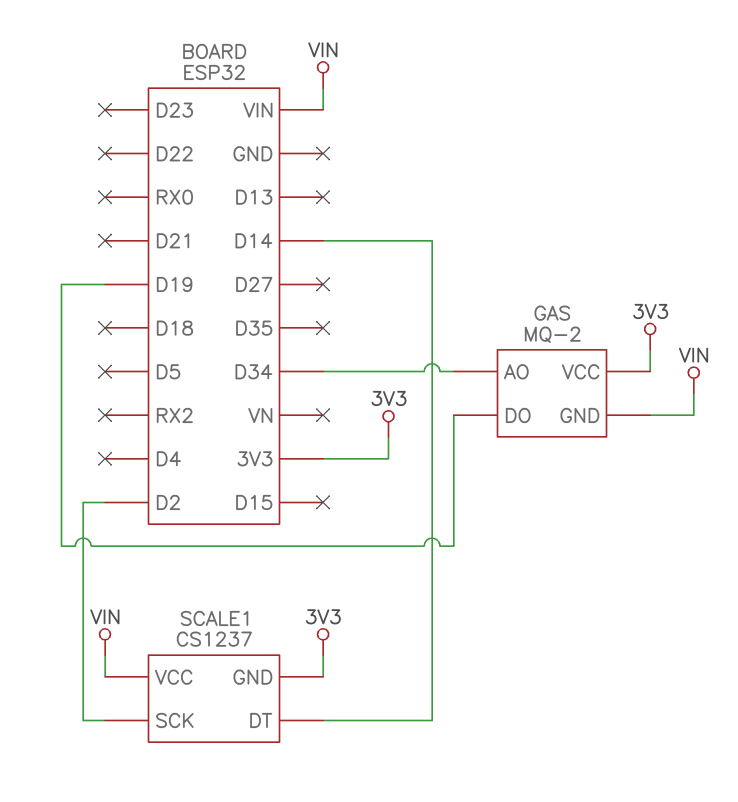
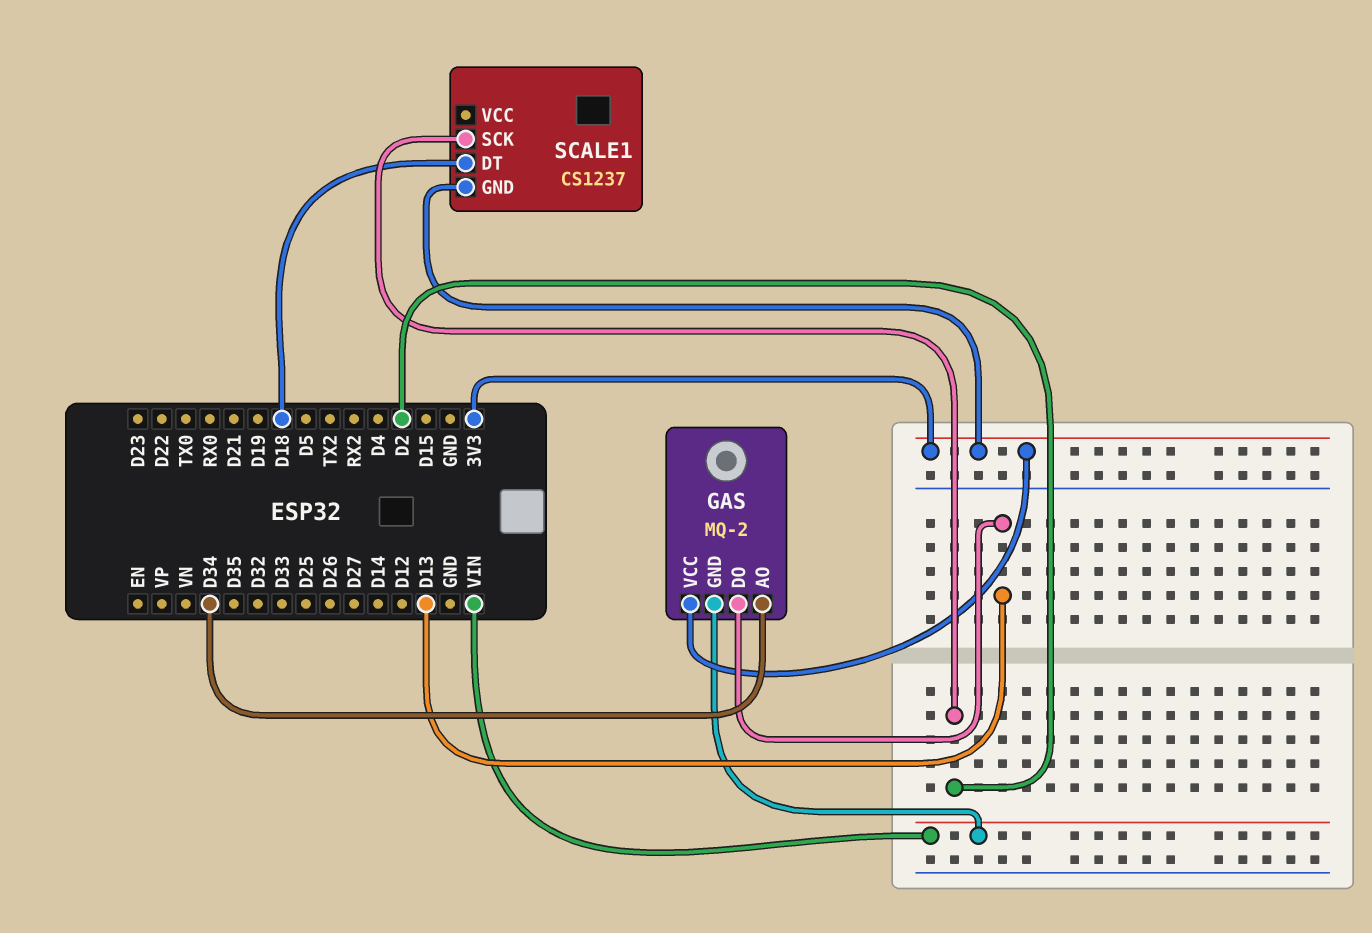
GAS pin DO: D19 -> D13
SCALE1 pin DT: D14 -> D18
SCALE1 pin VCC: VIN -> none

